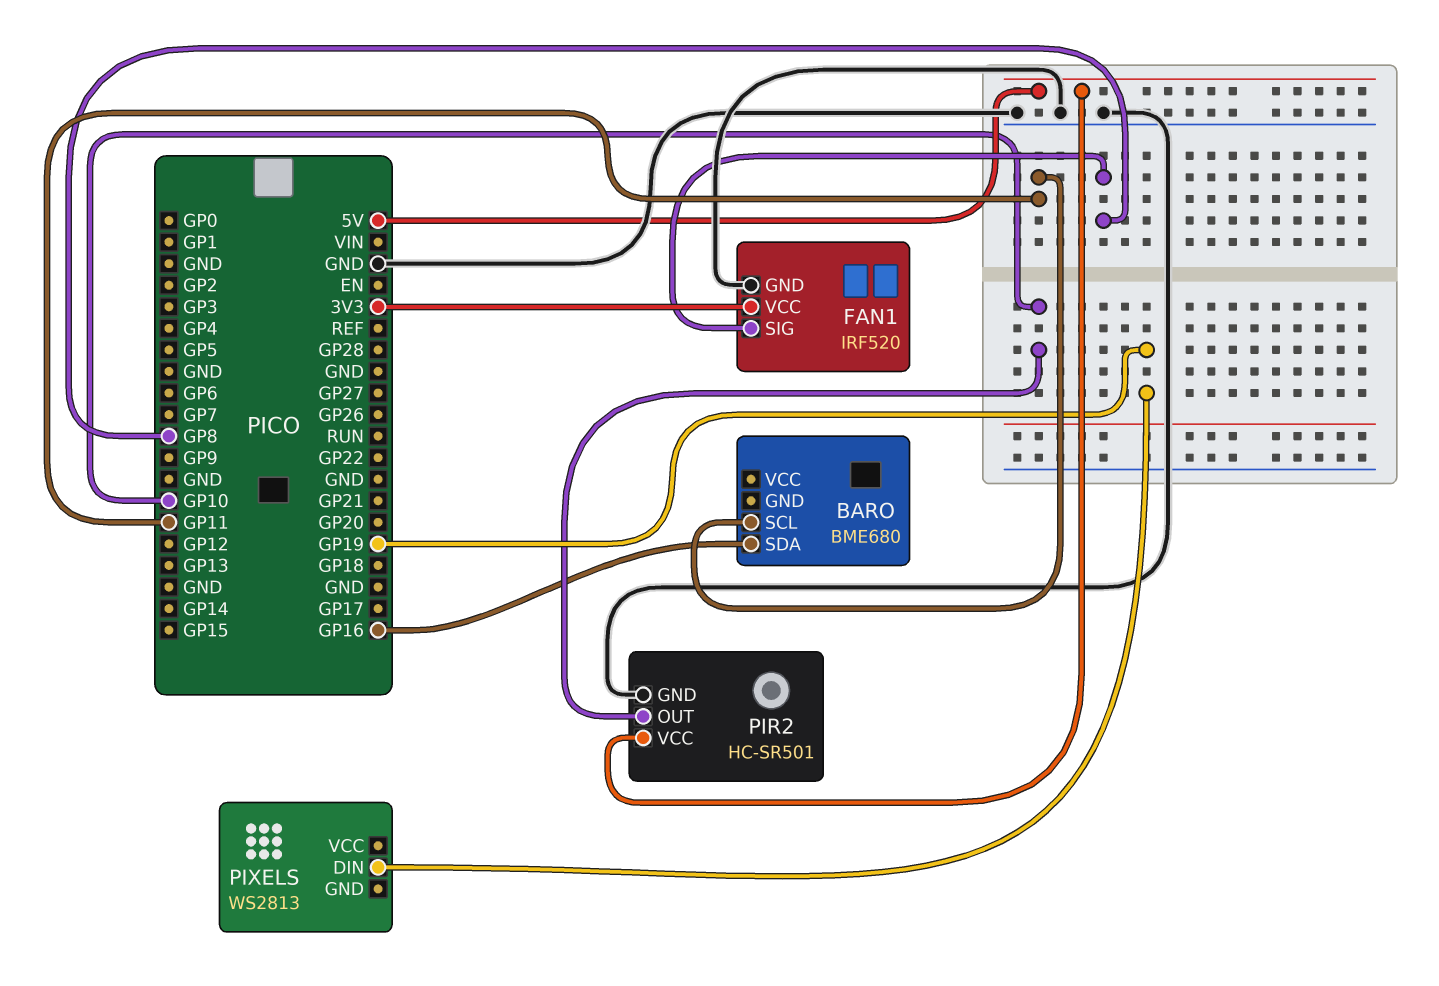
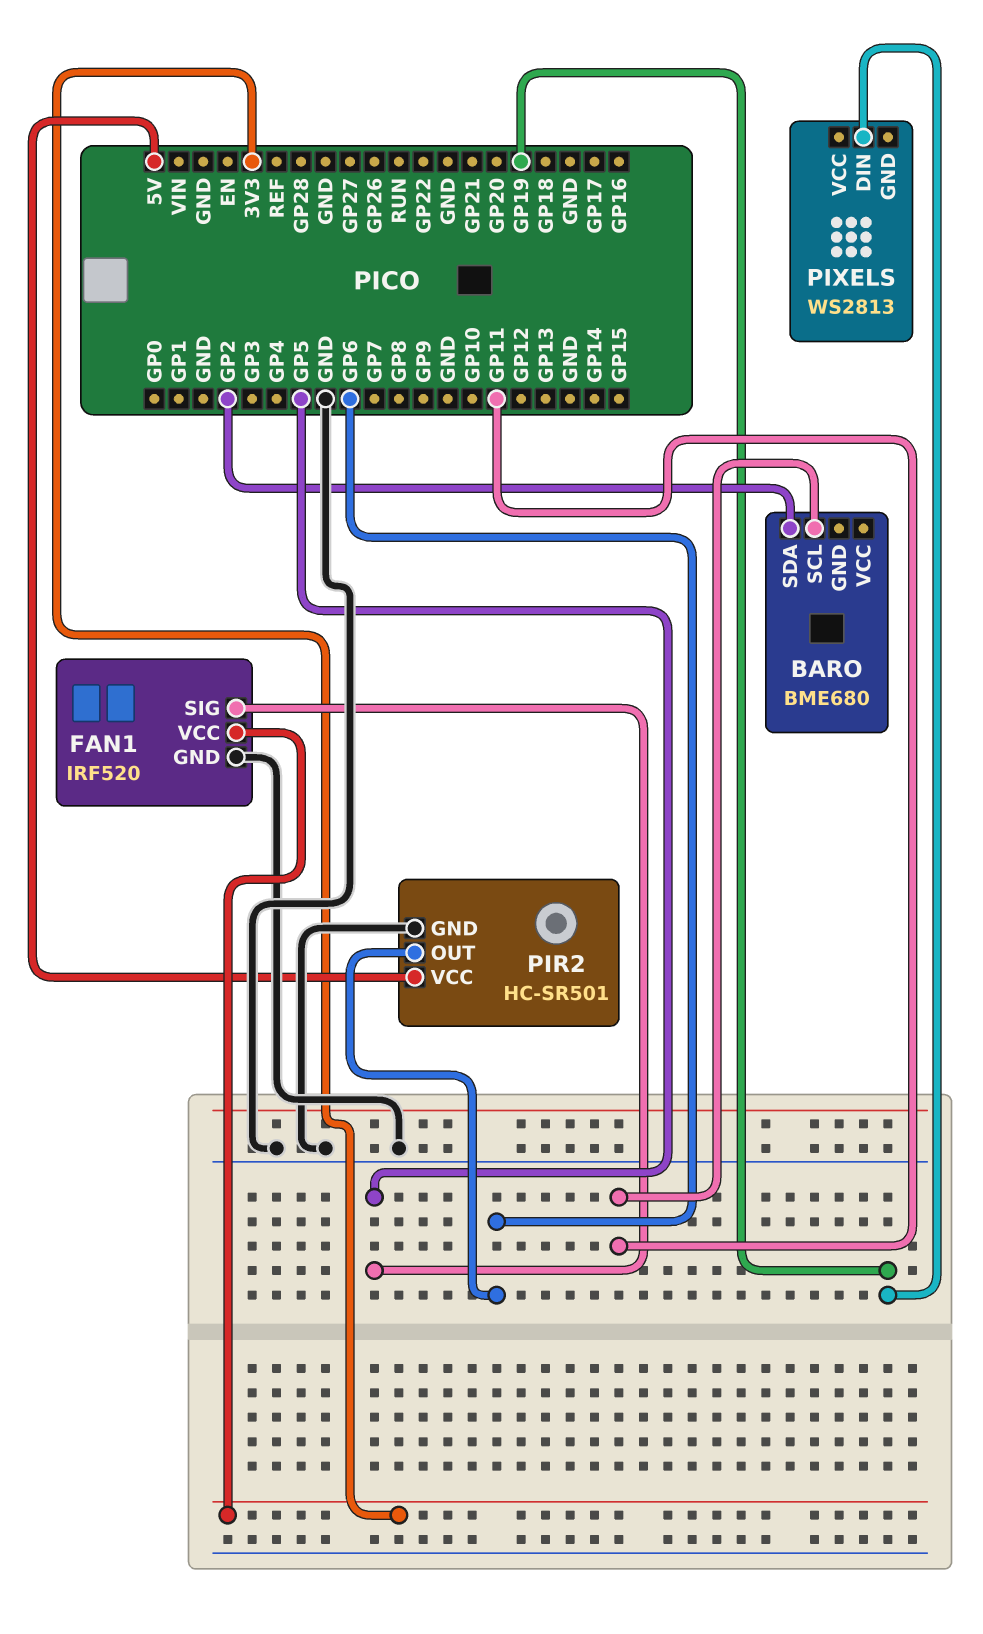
BARO pin SDA: GP16 -> GP2
FAN1 pin SIG: GP8 -> GP5
PIR2 pin OUT: GP10 -> GP6

